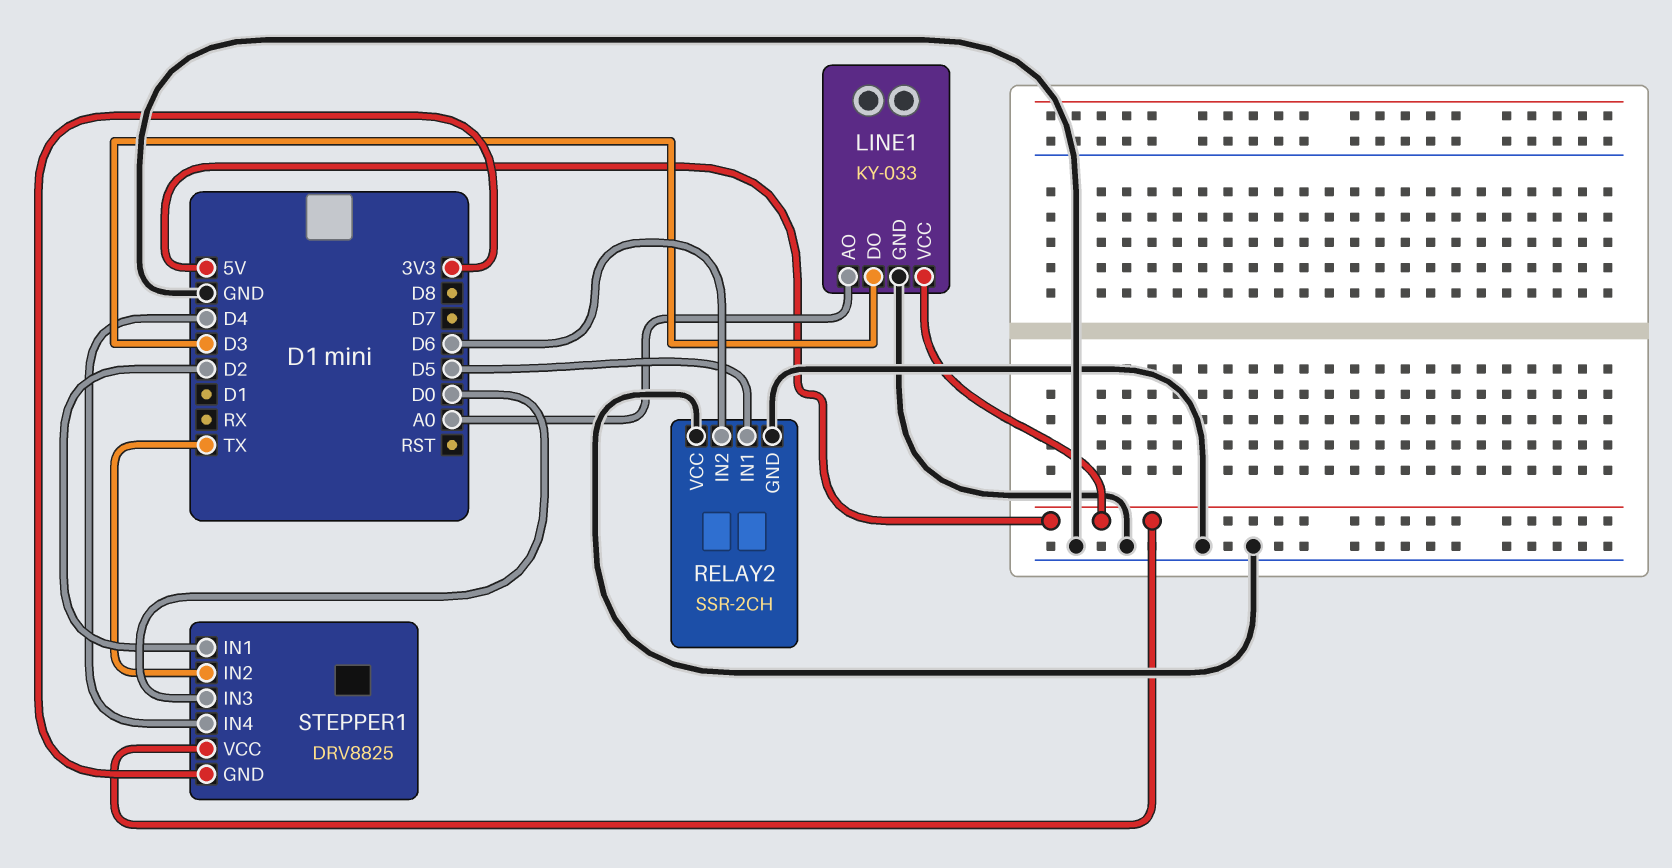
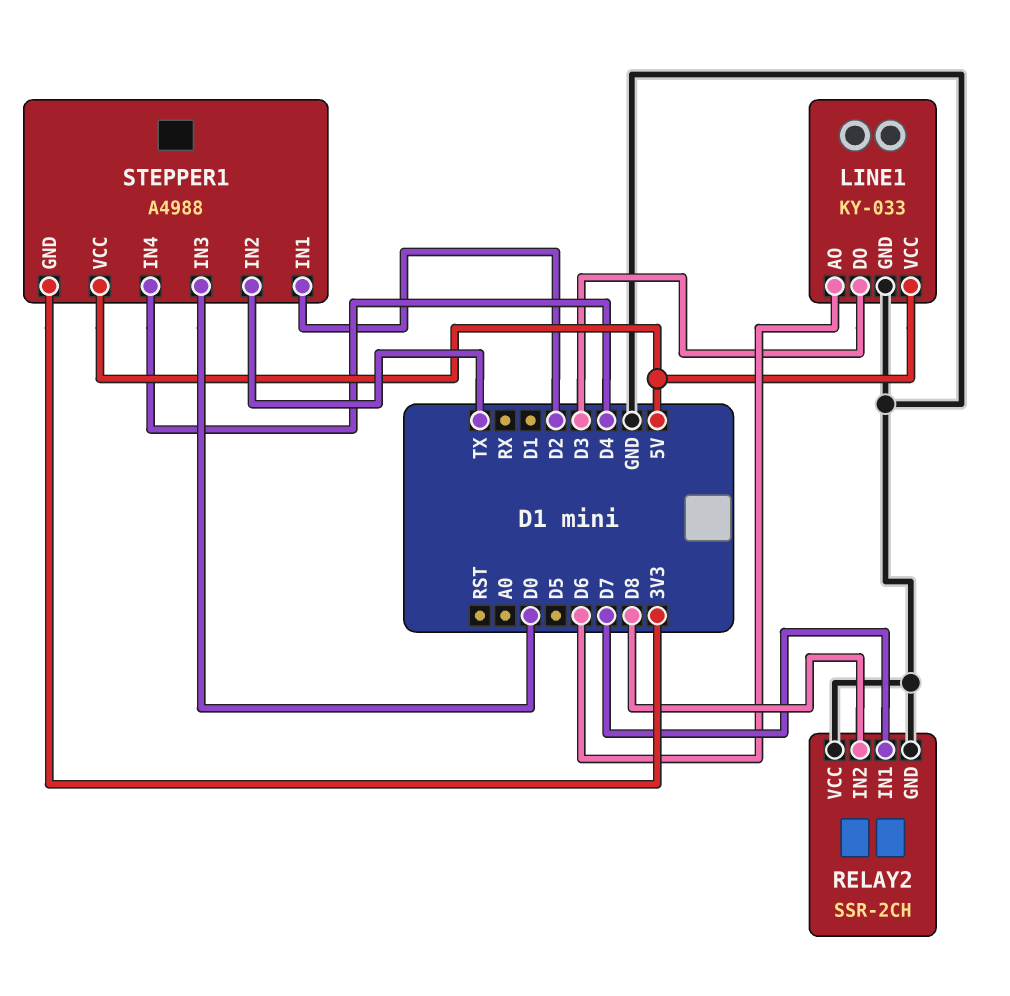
LINE1 pin AO: A0 -> D6
RELAY2 pin IN1: D5 -> D7
RELAY2 pin IN2: D6 -> D8
STEPPER1: DRV8825 -> A4988

